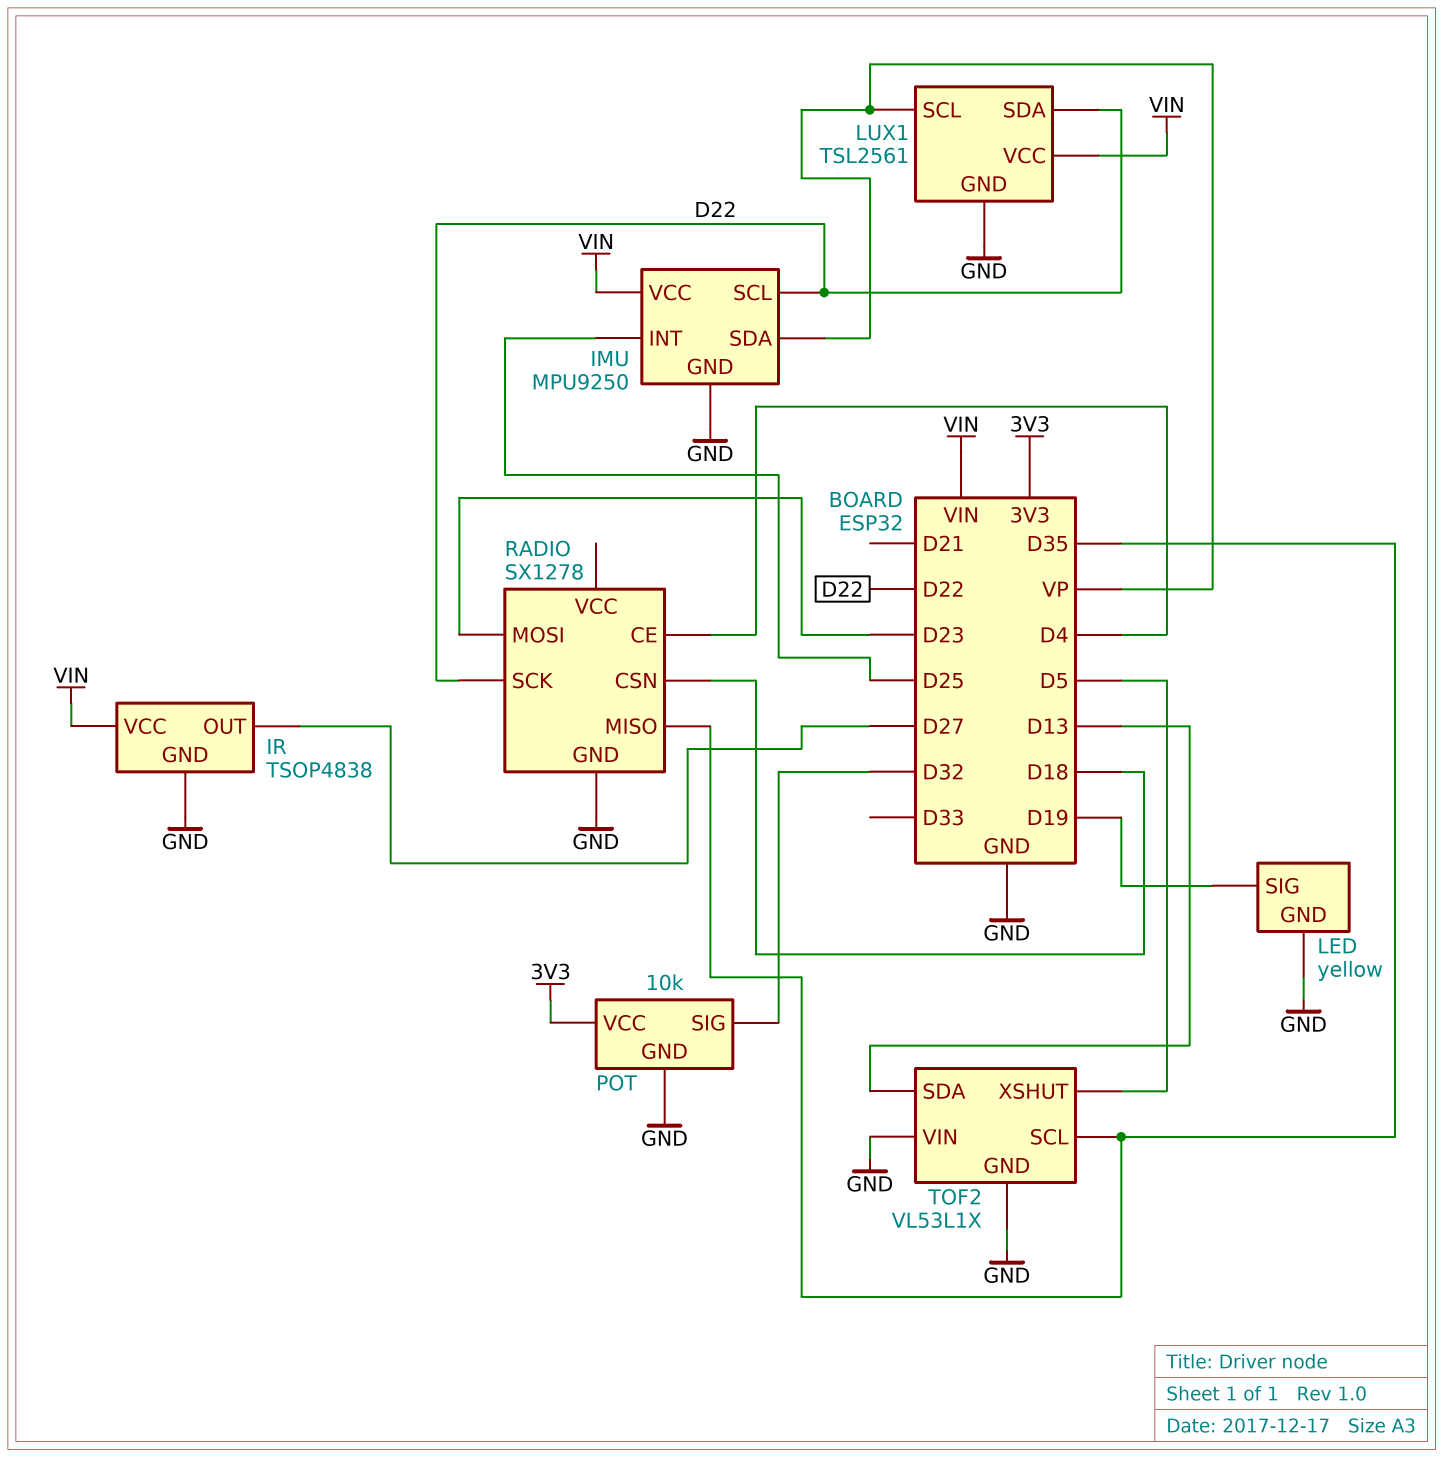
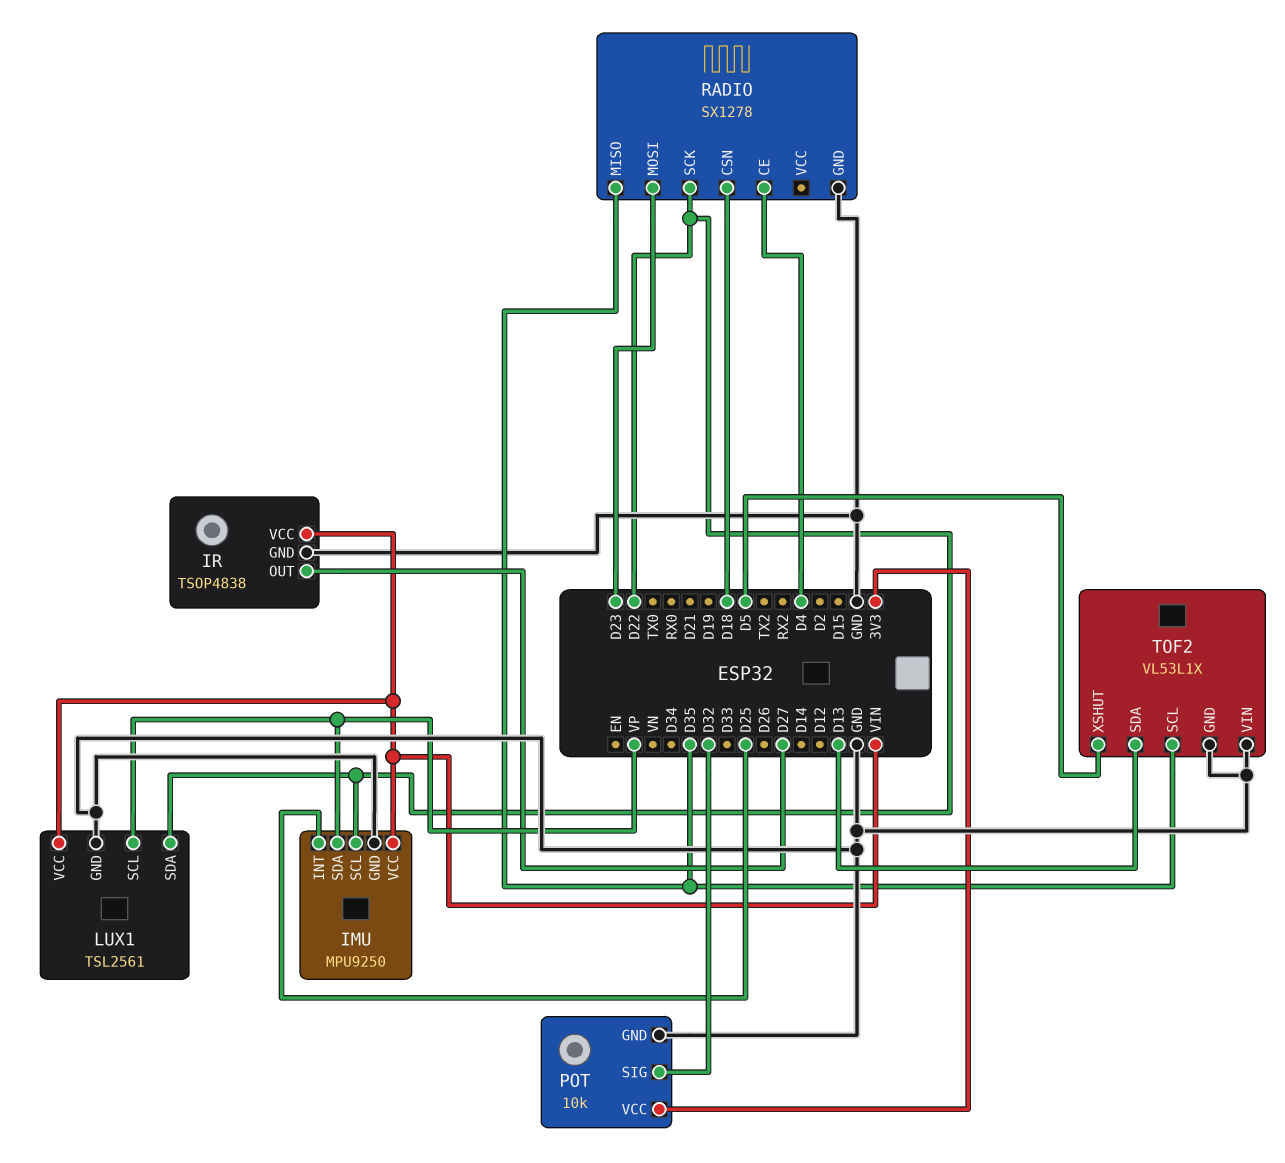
LED: yellow -> none
LED pin GND: GND -> none
LED pin SIG: D19 -> none

